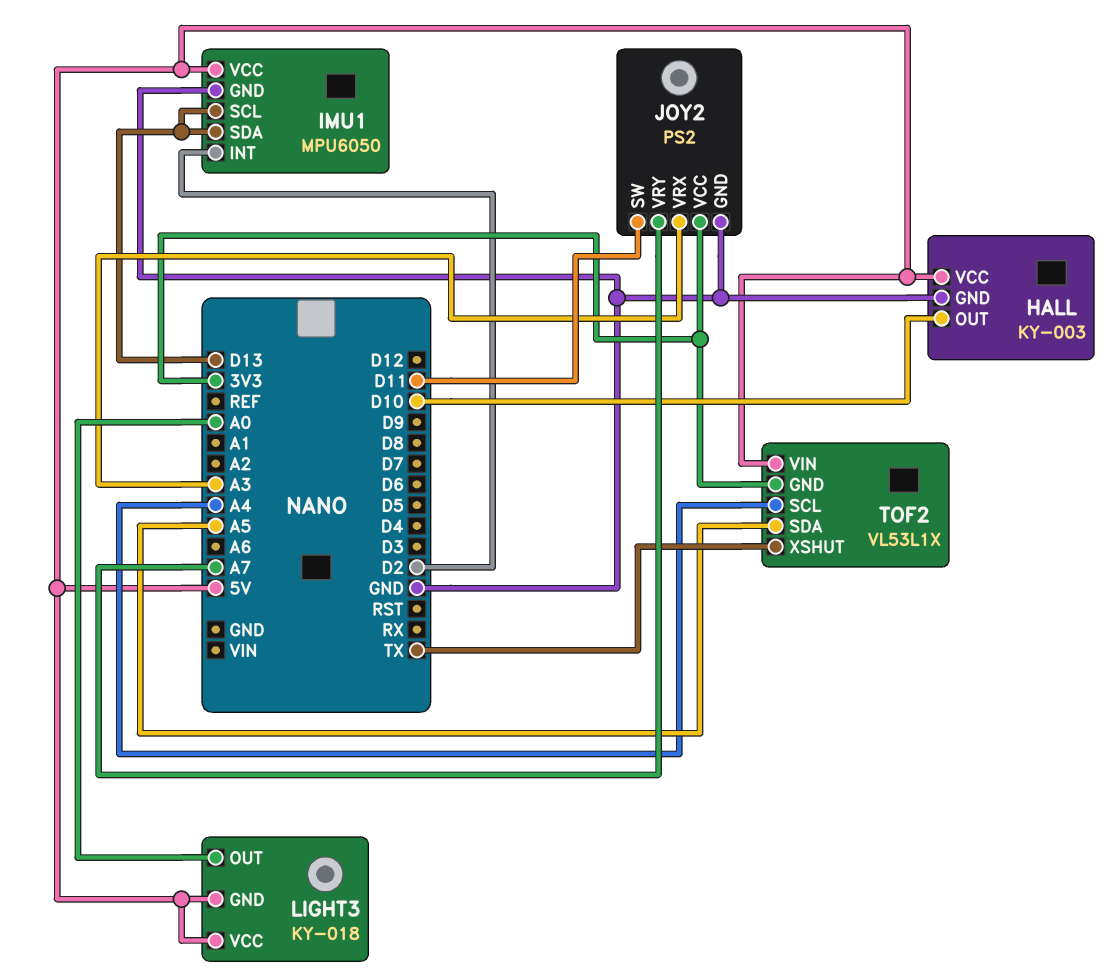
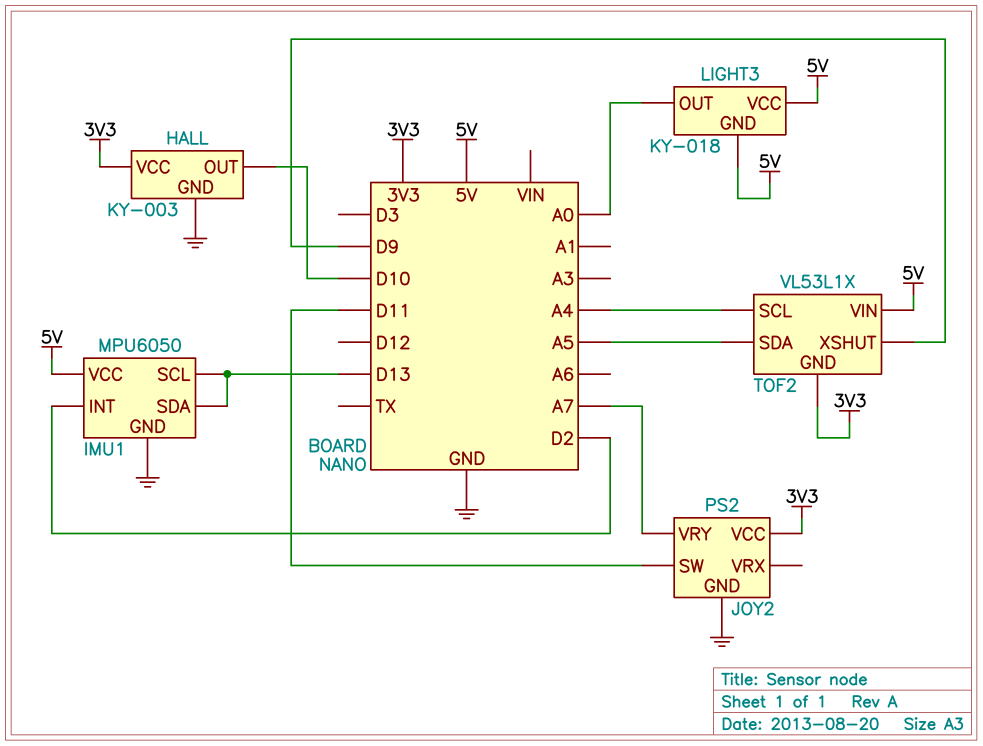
HALL pin VCC: 5V -> 3V3
JOY2 pin VRX: A3 -> none
TOF2 pin XSHUT: TX -> D9

